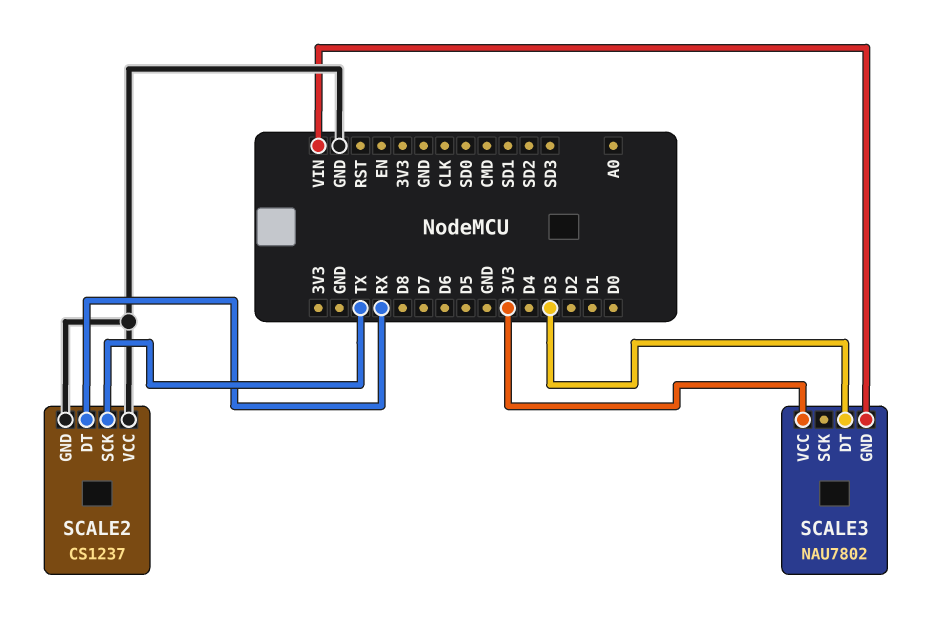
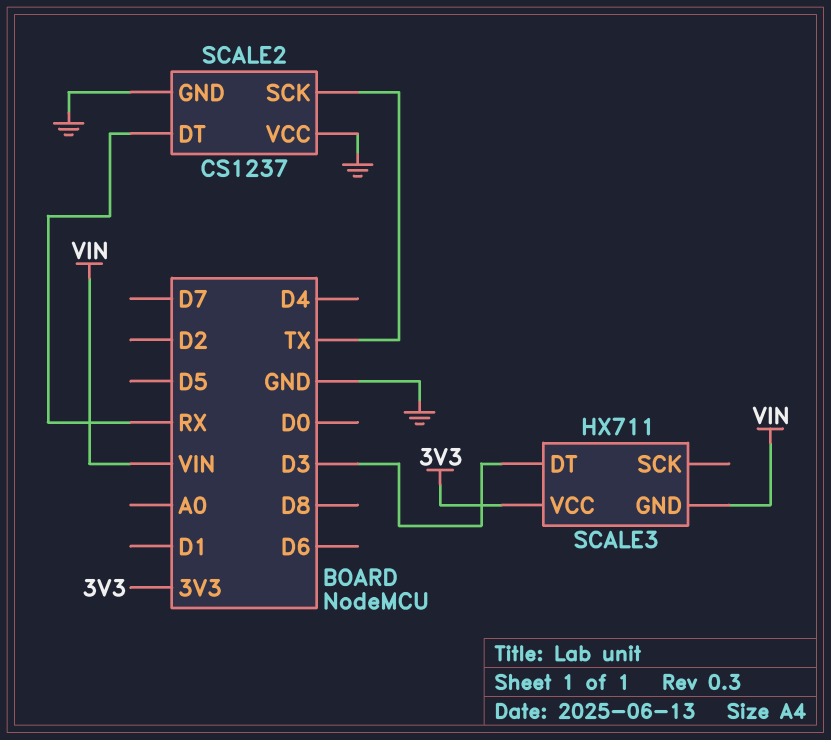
SCALE3: NAU7802 -> HX711

